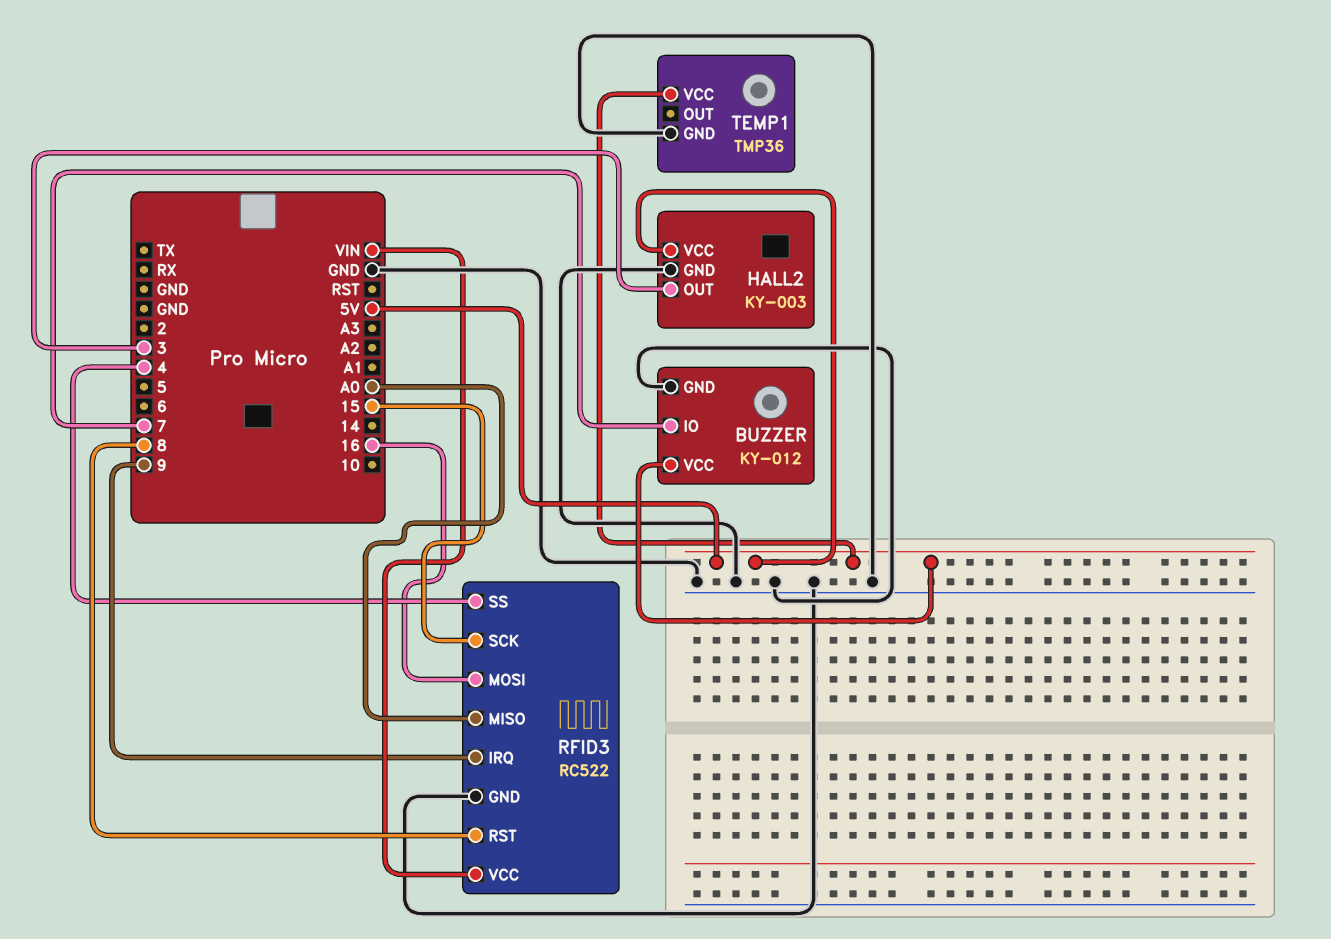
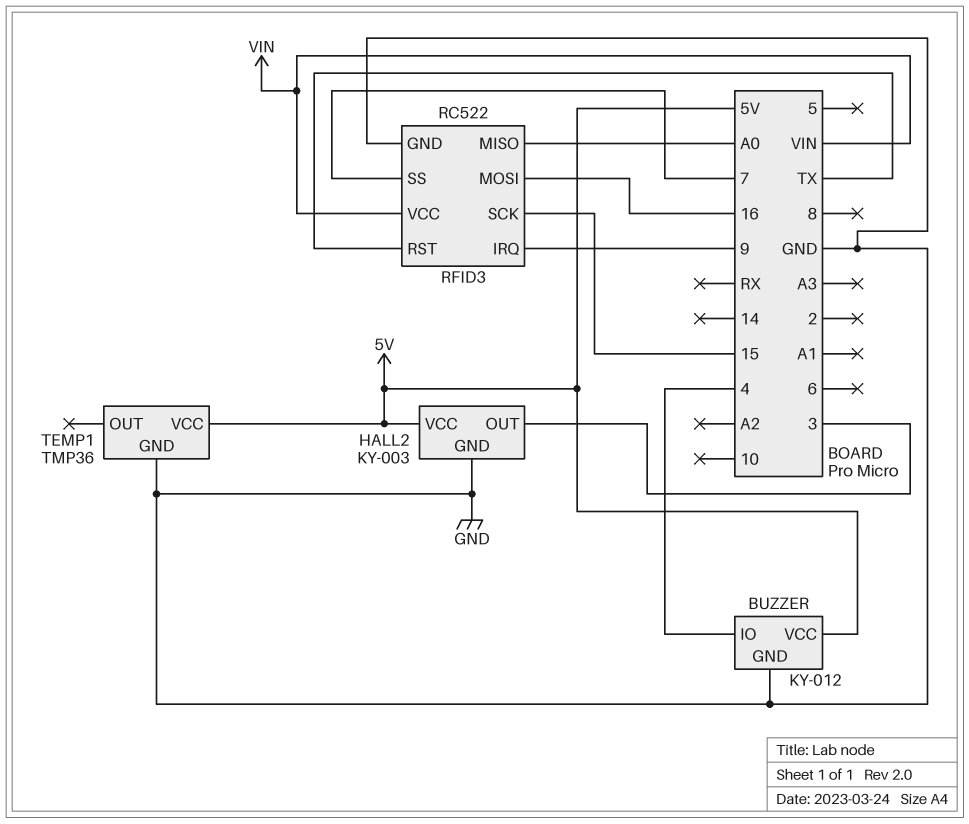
BUZZER pin IO: 7 -> 4
RFID3 pin RST: 8 -> TX
RFID3 pin SS: 4 -> 7

